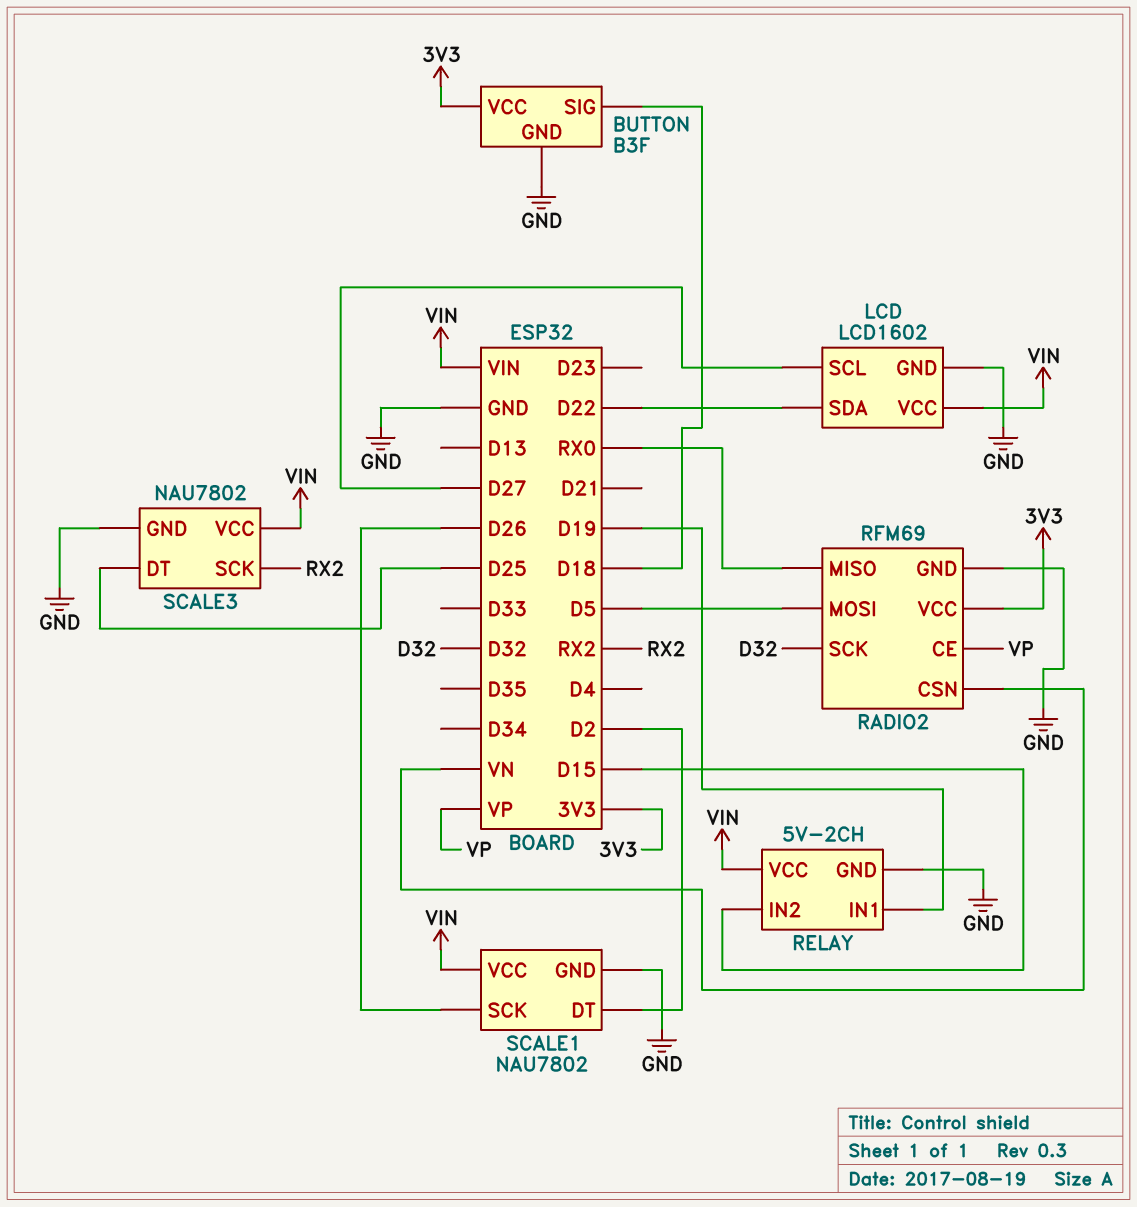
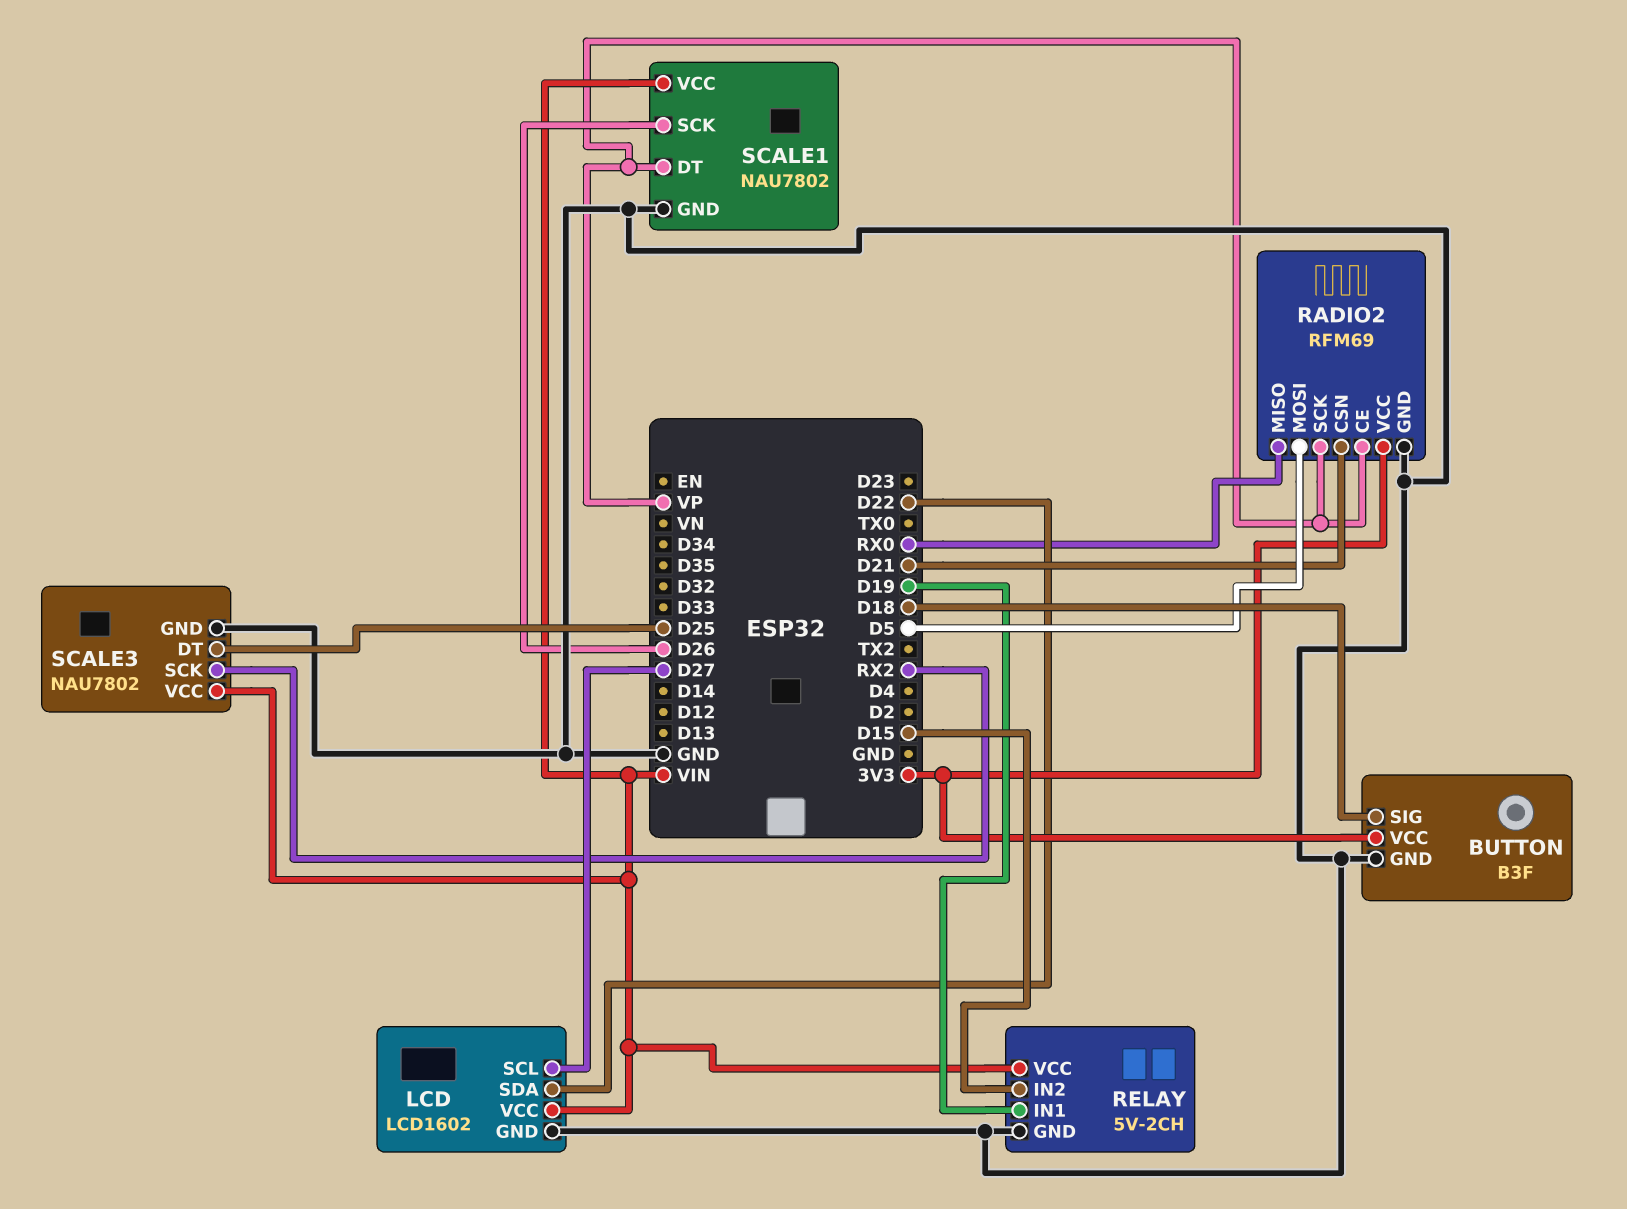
RADIO2 pin CSN: VN -> D21
RADIO2 pin SCK: D32 -> VP
SCALE1 pin DT: D2 -> VP

